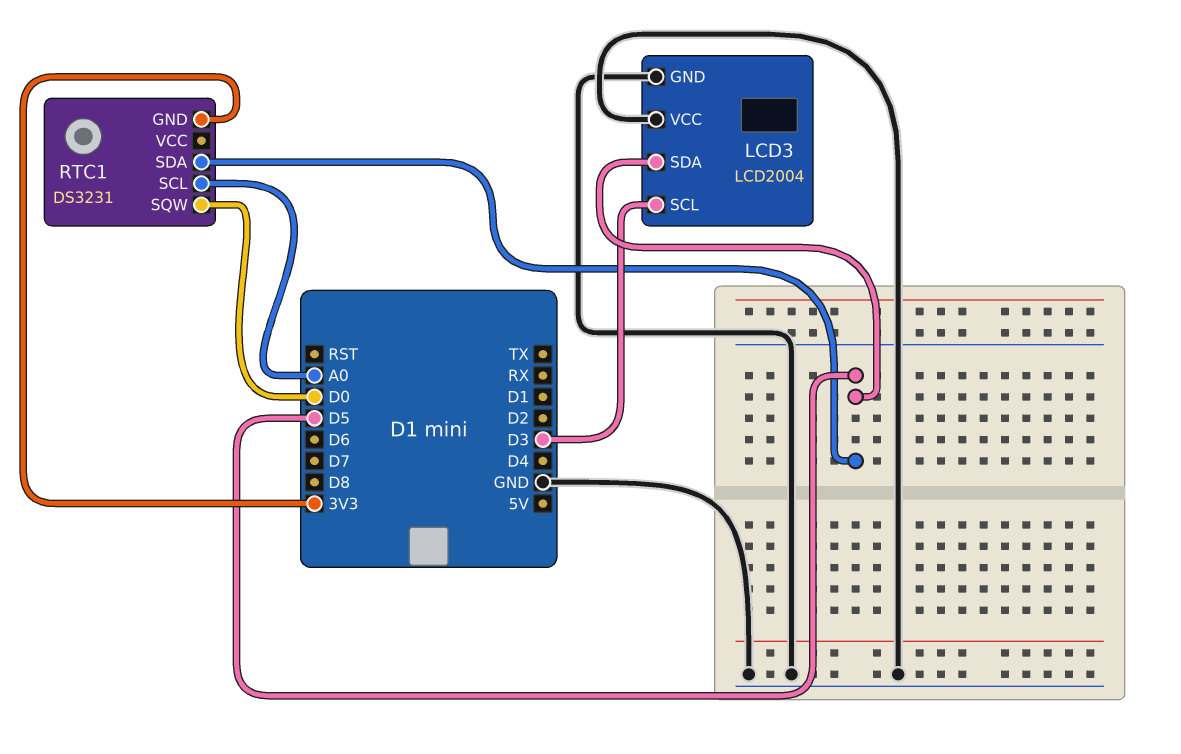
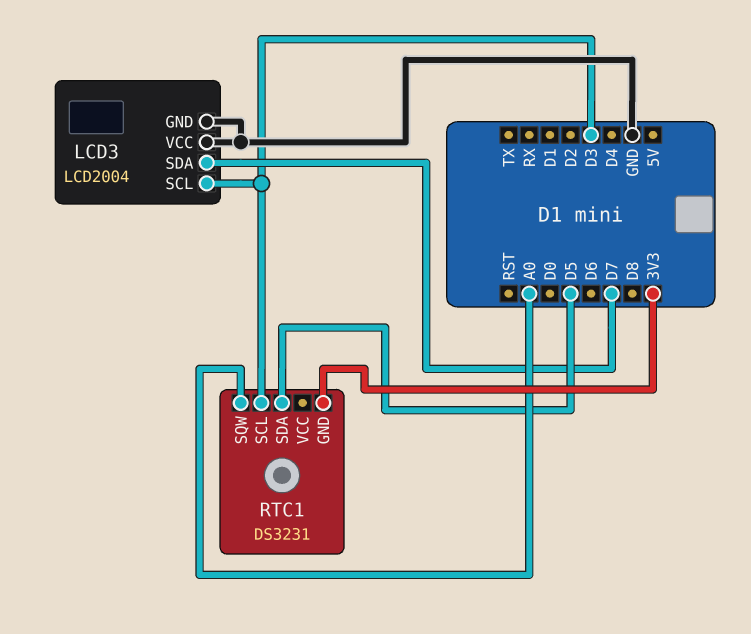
LCD3 pin SDA: D5 -> D7
RTC1 pin SCL: A0 -> D3
RTC1 pin SQW: D0 -> A0

